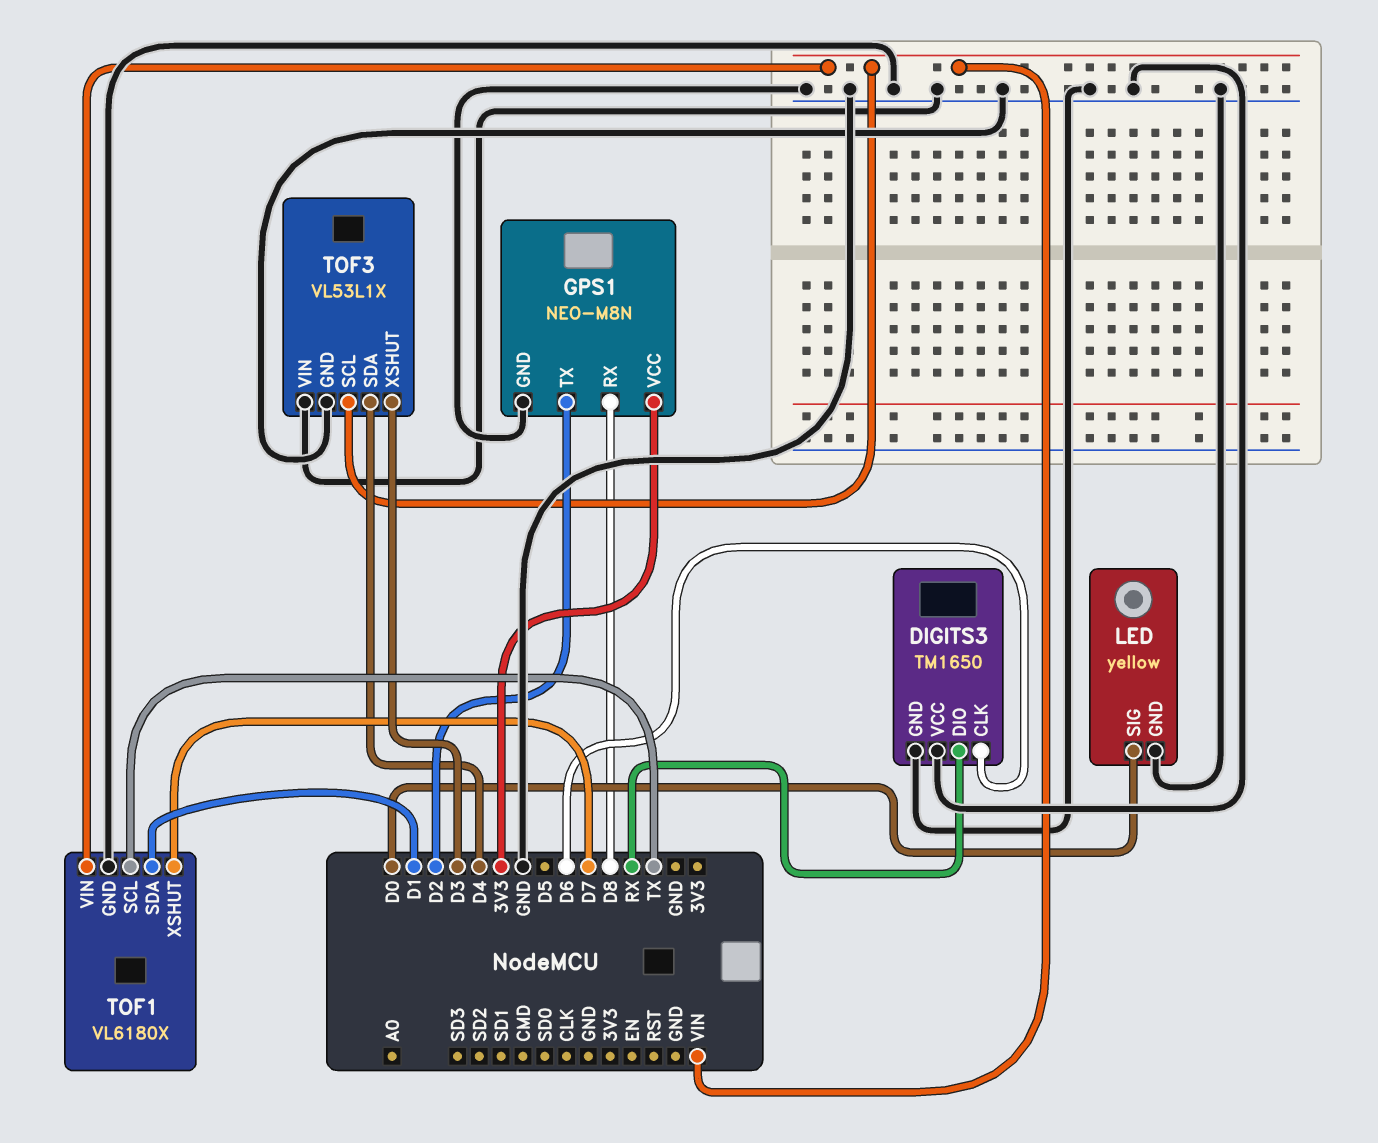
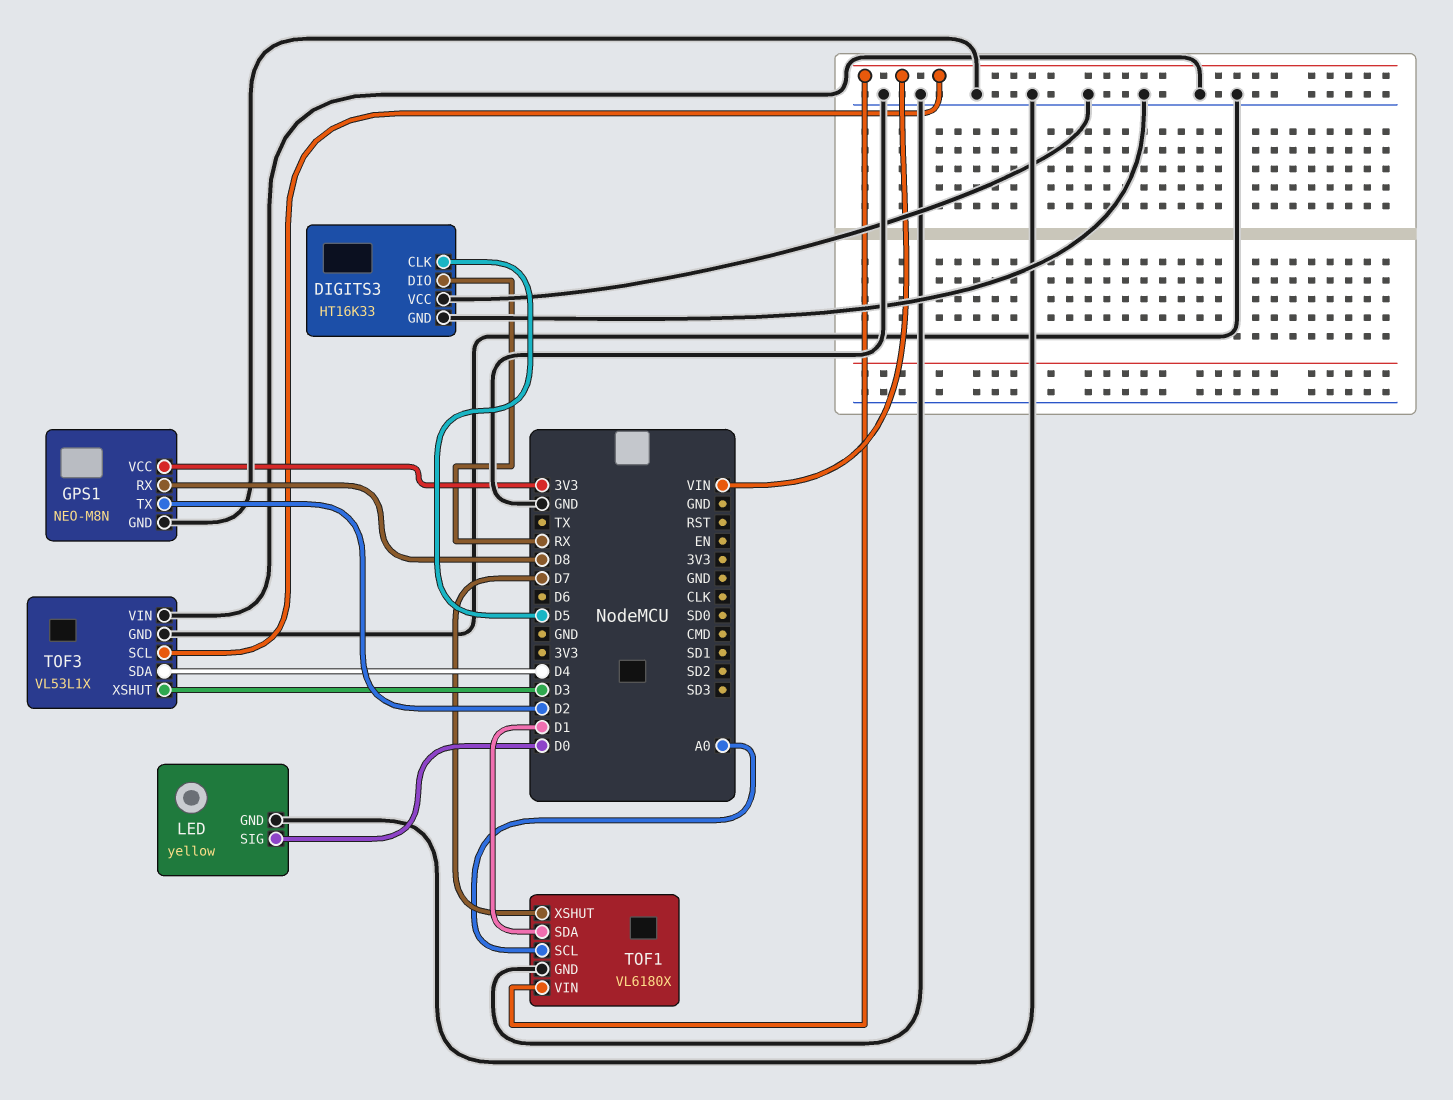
DIGITS3: TM1650 -> HT16K33
DIGITS3 pin CLK: D6 -> D5
TOF1 pin SCL: TX -> A0

